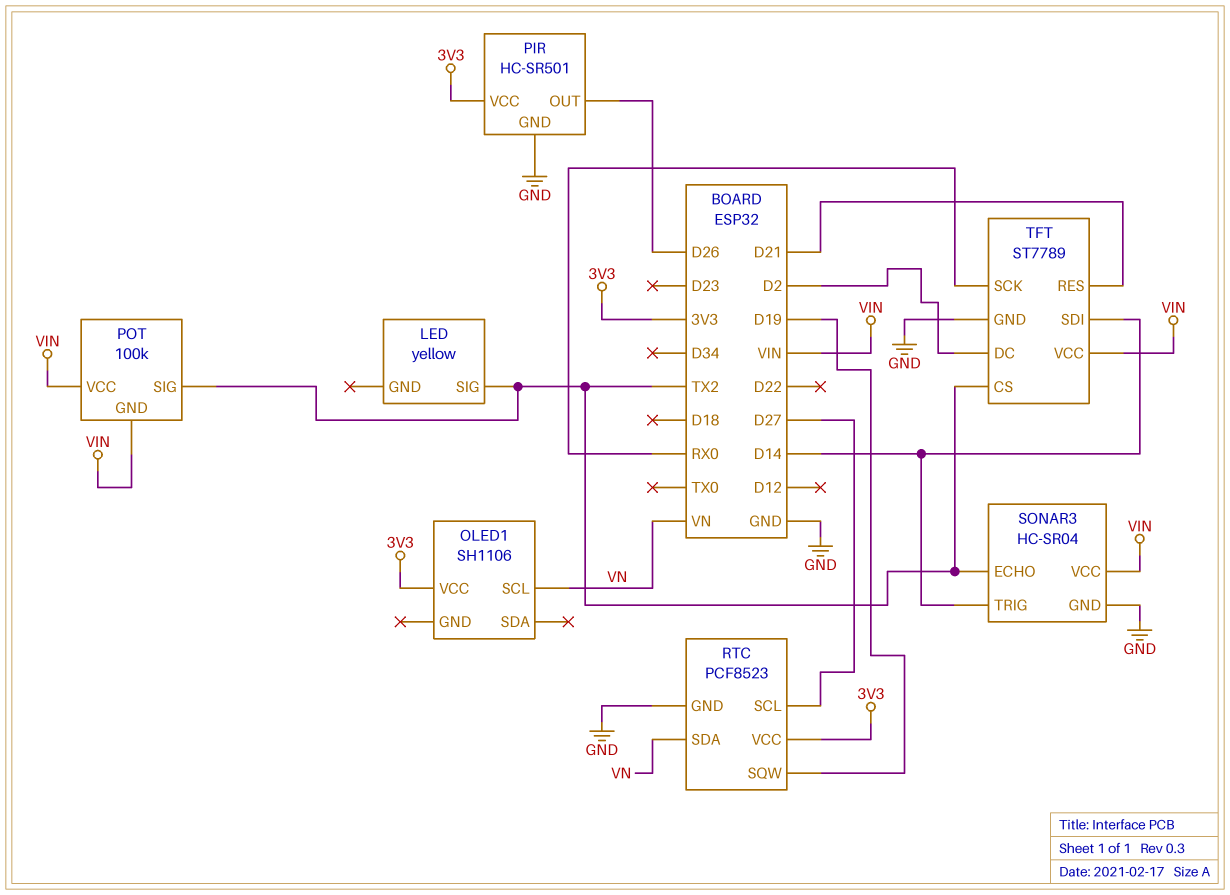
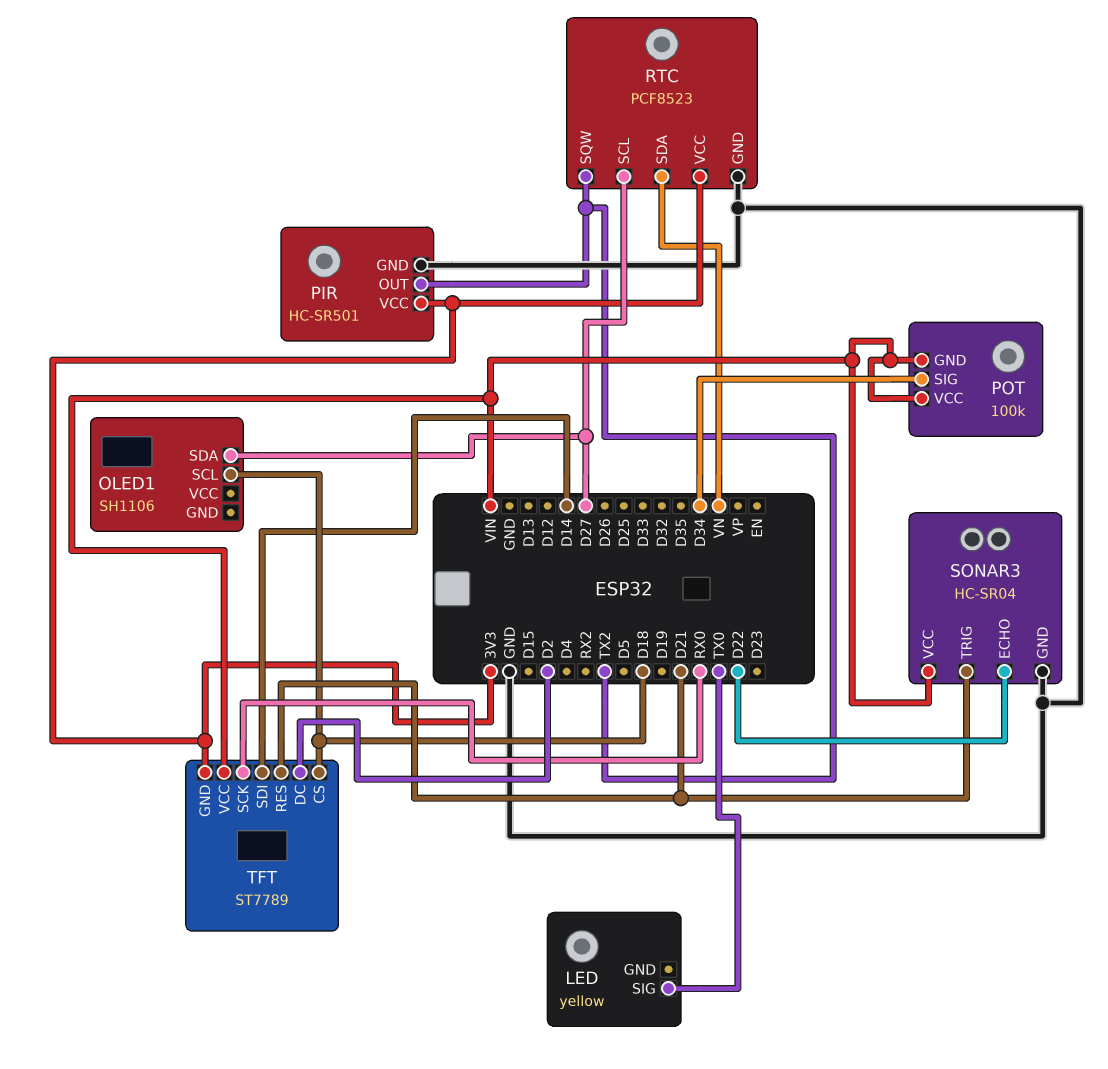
LED pin SIG: TX2 -> TX0
OLED1 pin SCL: VN -> D18
OLED1 pin SDA: none -> D27
OLED1 pin VCC: 3V3 -> none
PIR pin OUT: D26 -> TX2
POT pin SIG: TX2 -> D34
RTC pin SQW: D19 -> TX2
SONAR3 pin ECHO: TX2 -> D22
SONAR3 pin TRIG: D14 -> D21
TFT pin CS: TX2 -> D18
TFT pin GND: GND -> 3V3

